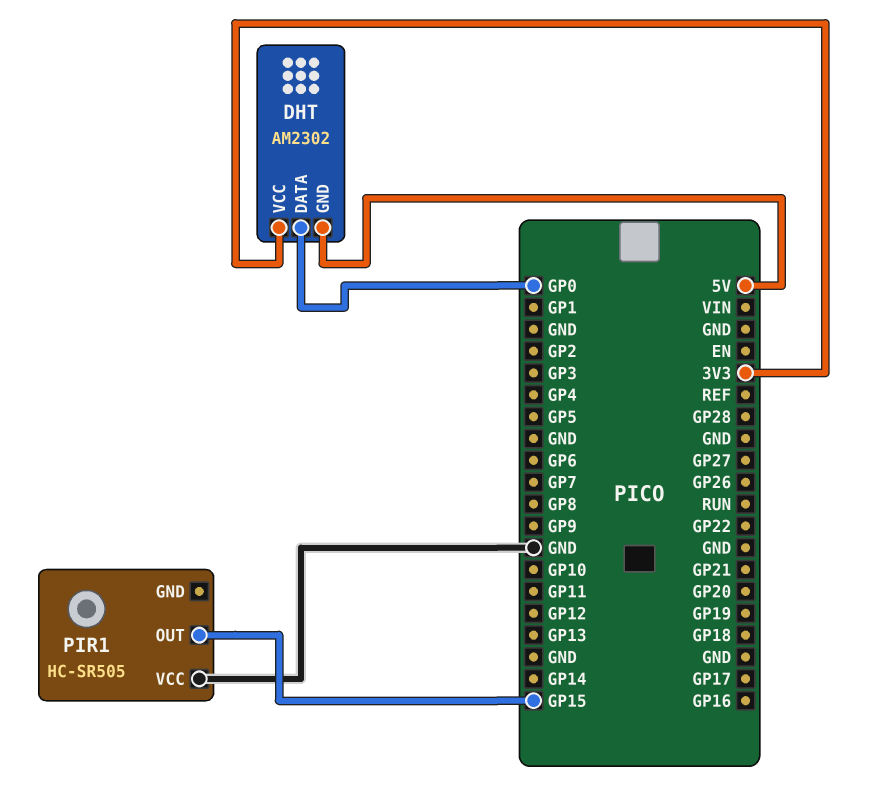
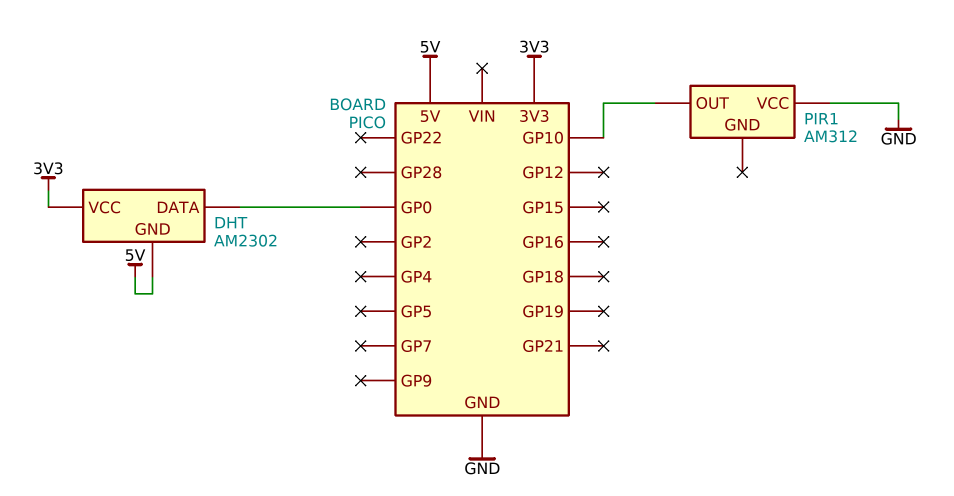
PIR1: HC-SR505 -> AM312
PIR1 pin OUT: GP15 -> GP10

